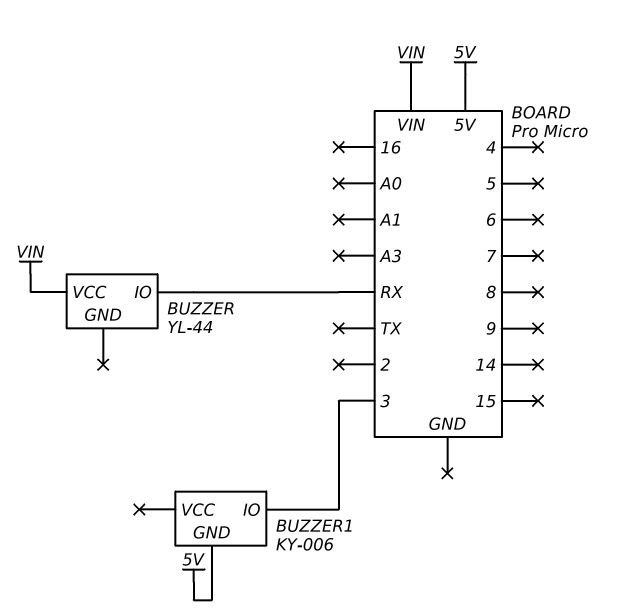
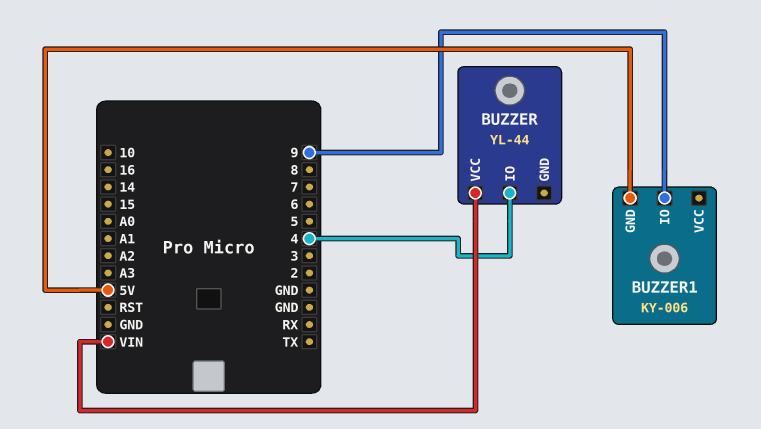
BUZZER pin IO: RX -> 4
BUZZER1 pin IO: 3 -> 9

